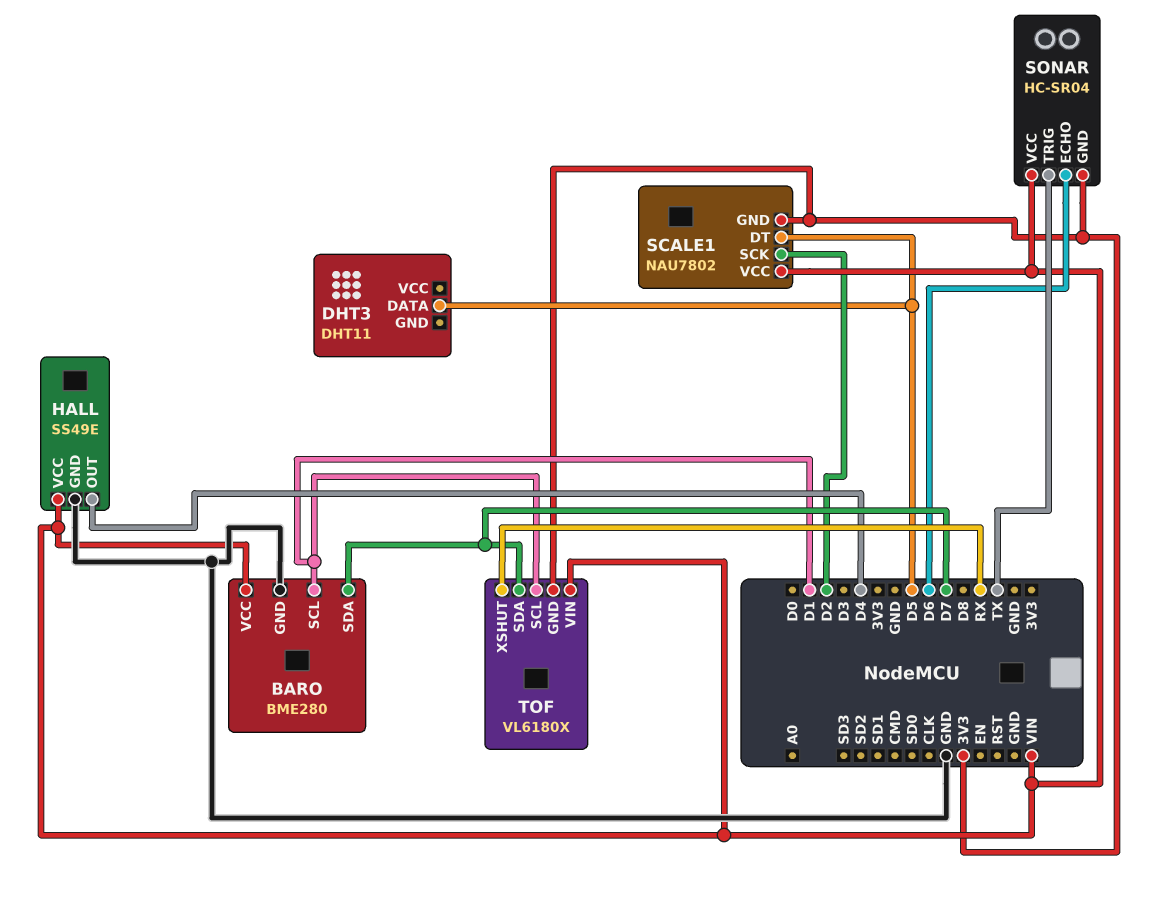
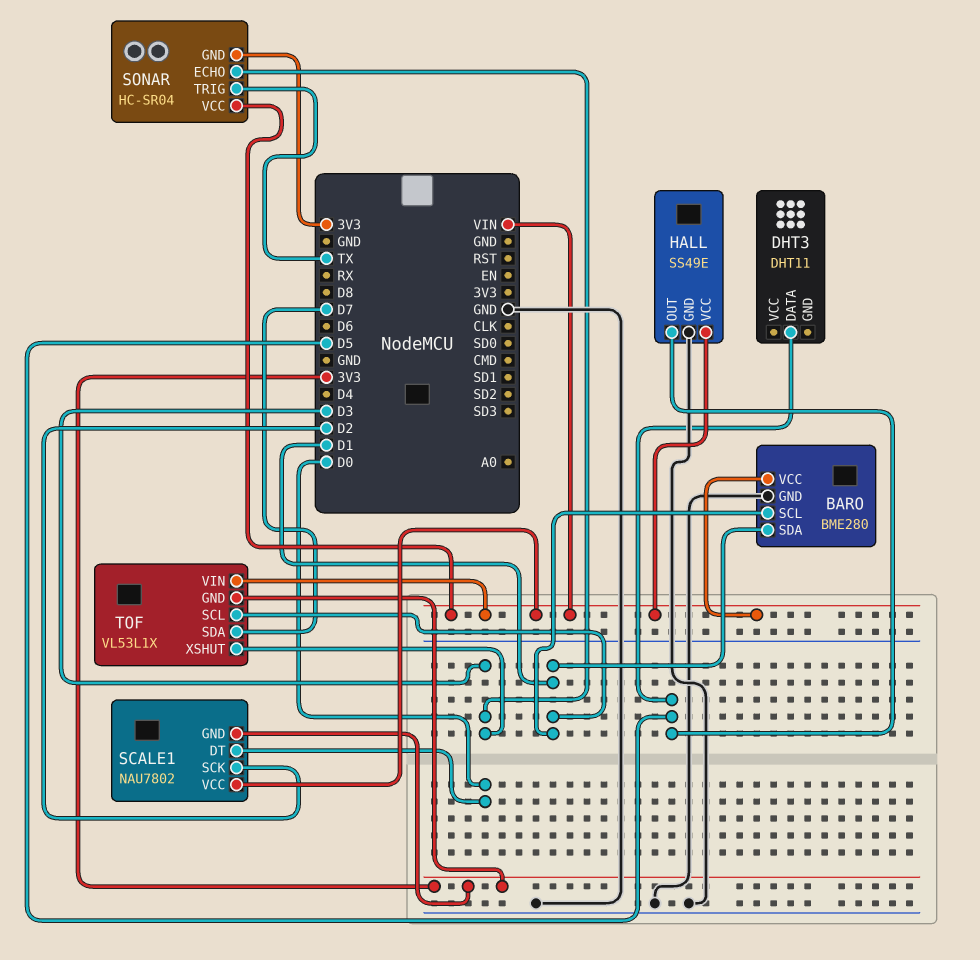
BARO pin SDA: D7 -> D1
HALL pin OUT: D4 -> D5
SCALE1 pin DT: D5 -> D0
SONAR pin ECHO: D6 -> D3
TOF: VL6180X -> VL53L1X
TOF pin XSHUT: RX -> D3

